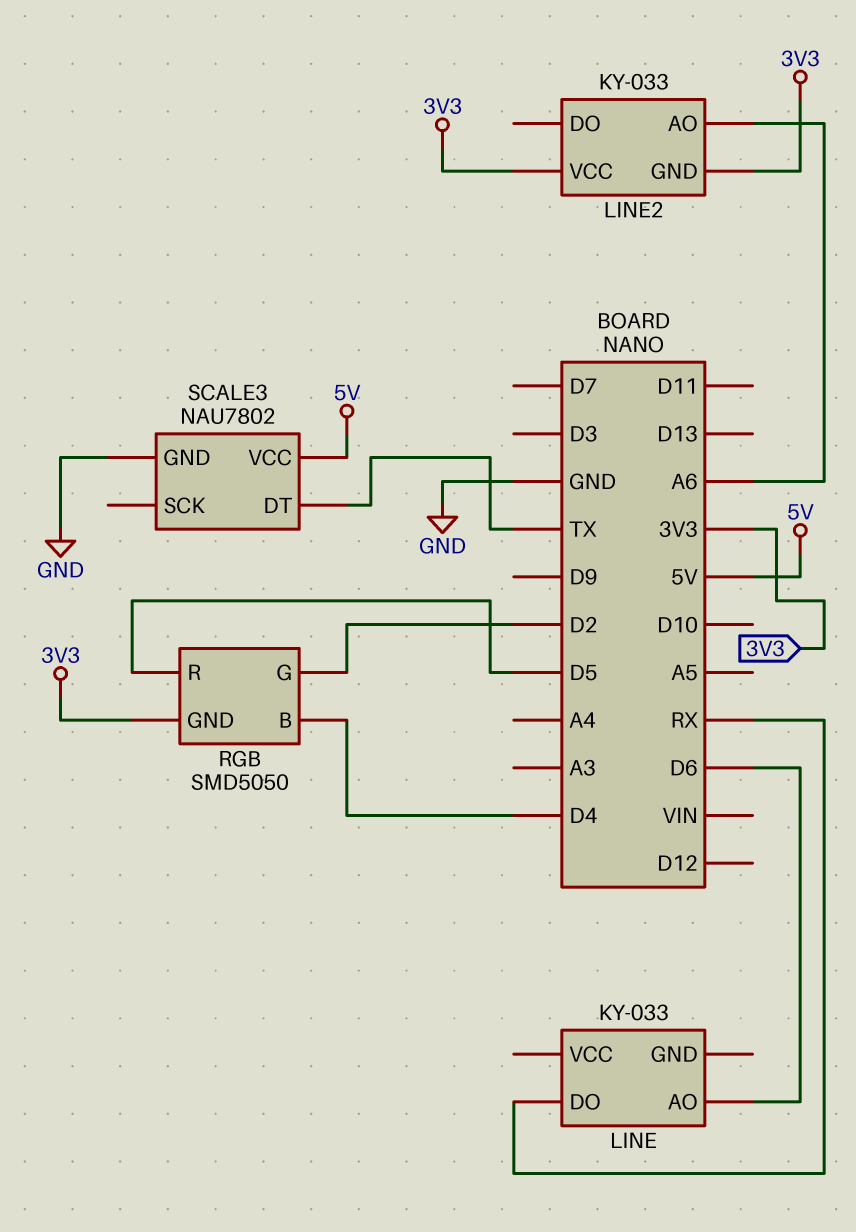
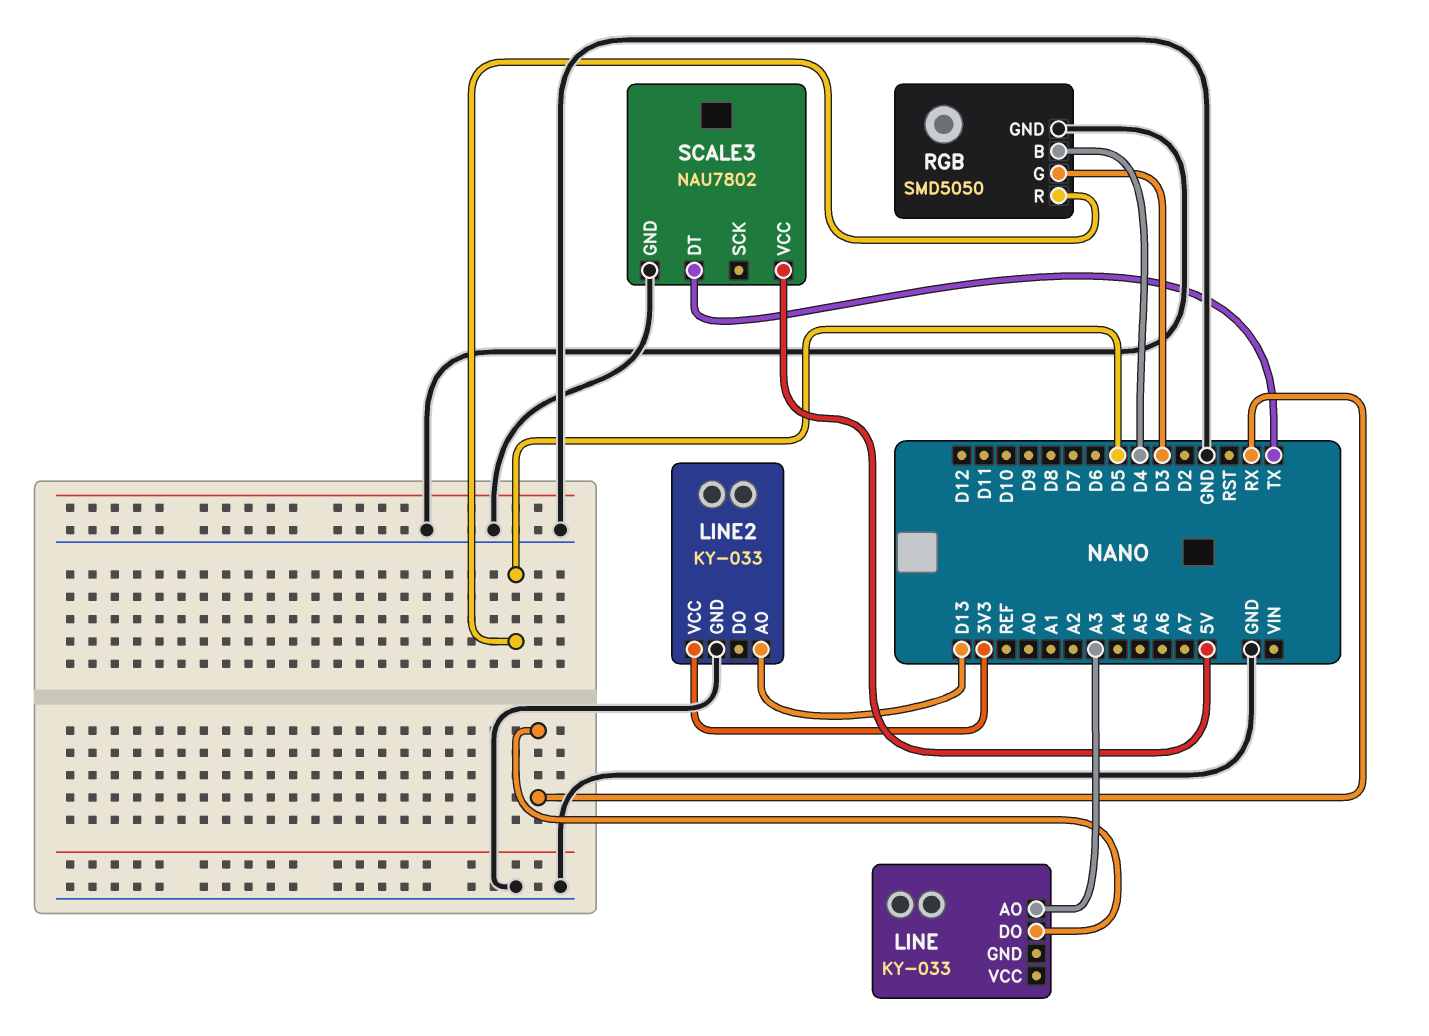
LINE pin AO: D6 -> A3
LINE2 pin AO: A6 -> D13
LINE2 pin GND: 3V3 -> GND
RGB pin G: D2 -> D3
RGB pin GND: 3V3 -> GND

